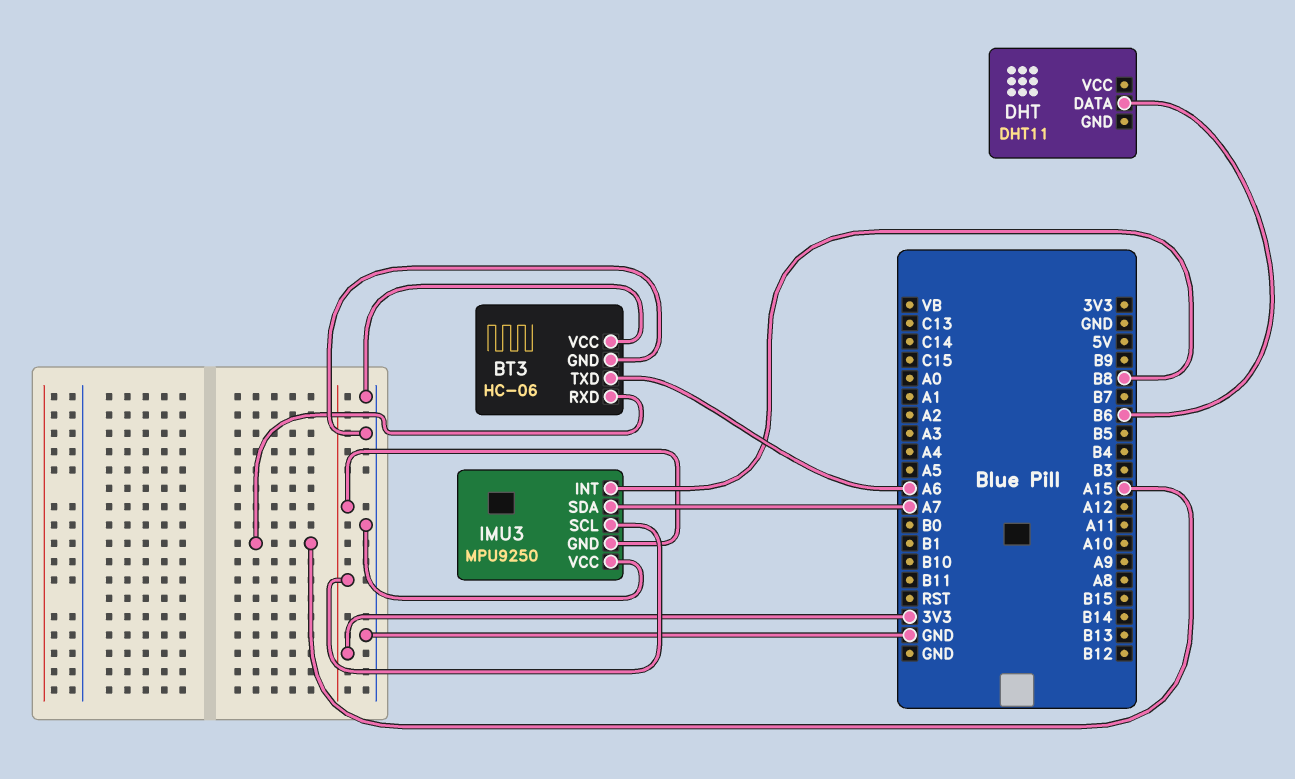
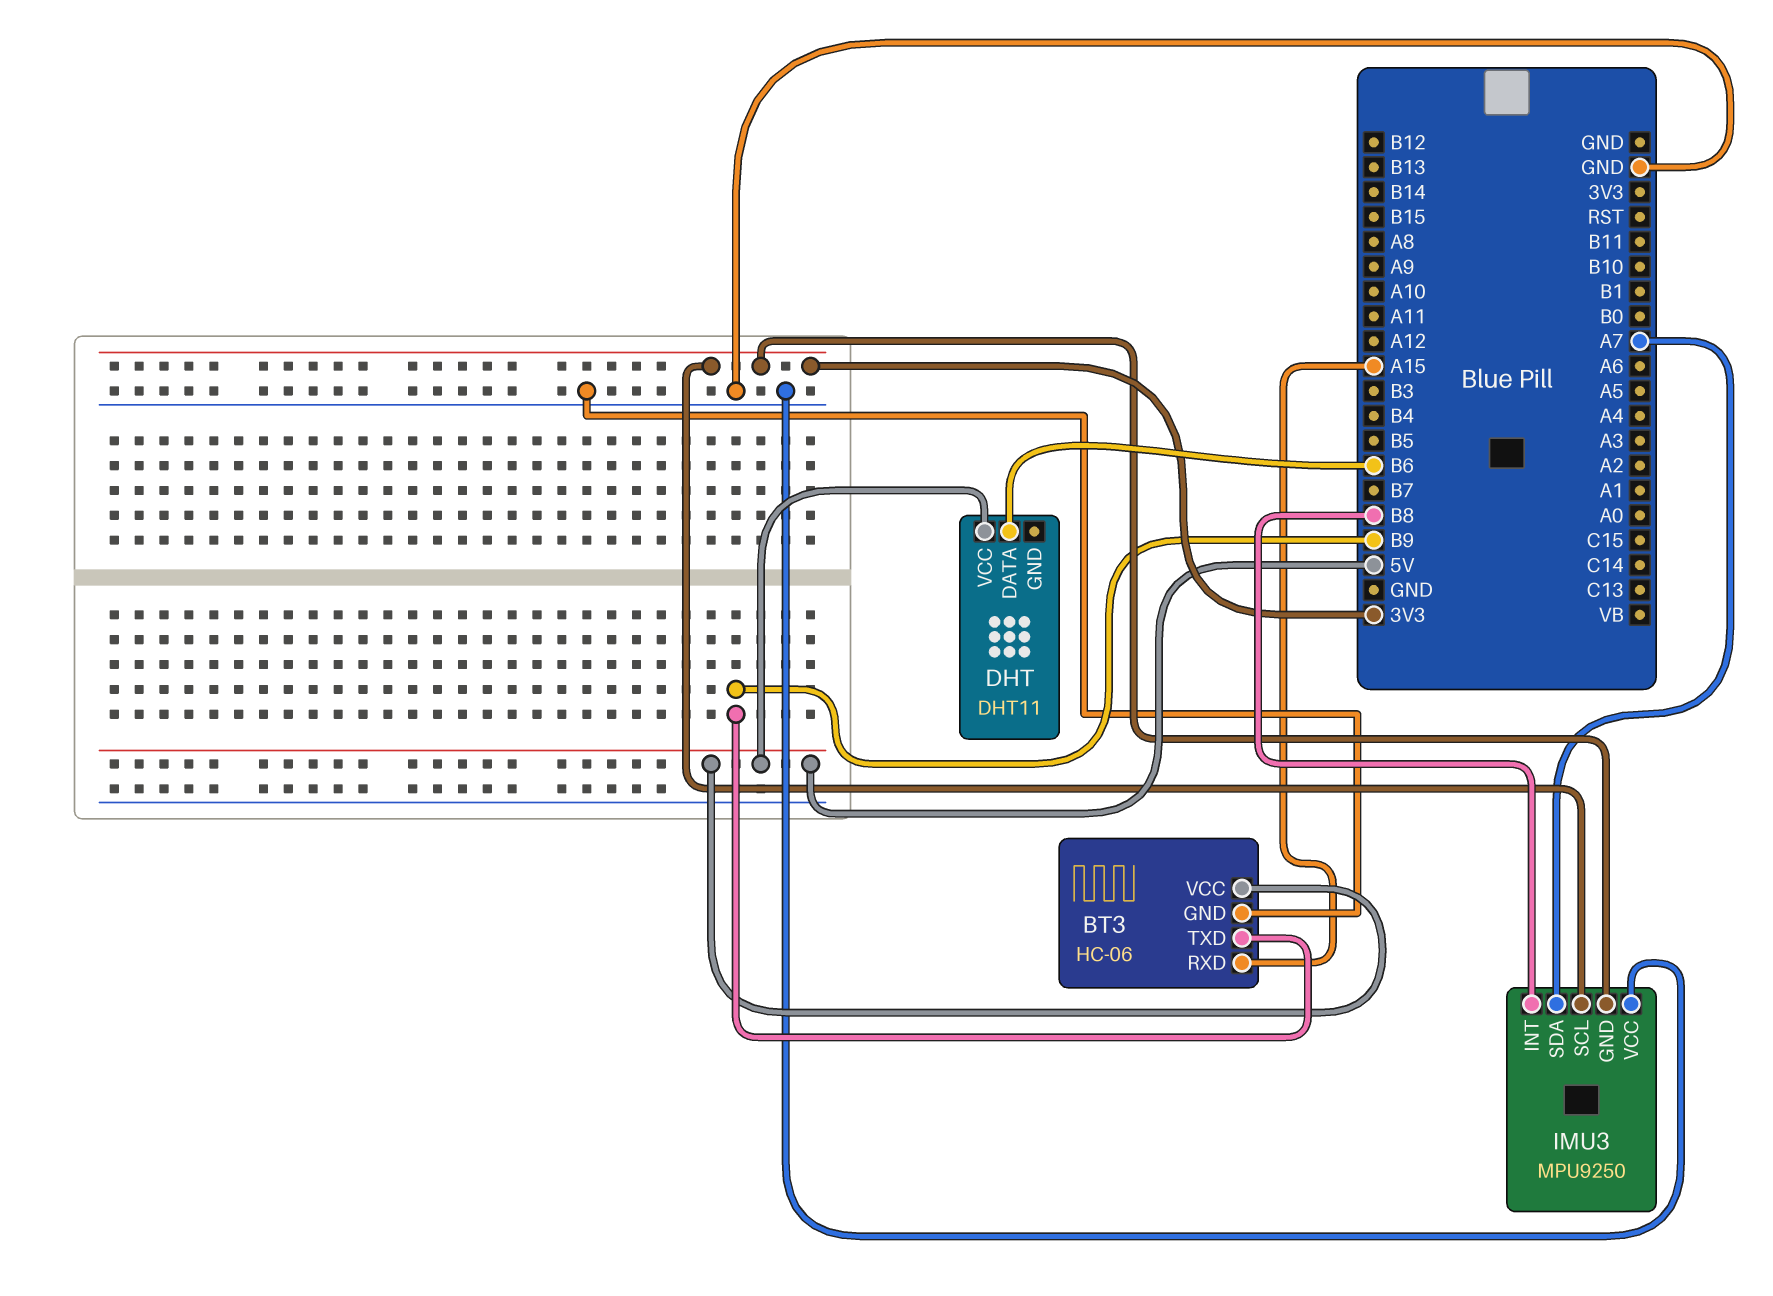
BT3 pin TXD: A6 -> B9
BT3 pin VCC: GND -> 5V
DHT pin VCC: none -> 5V

